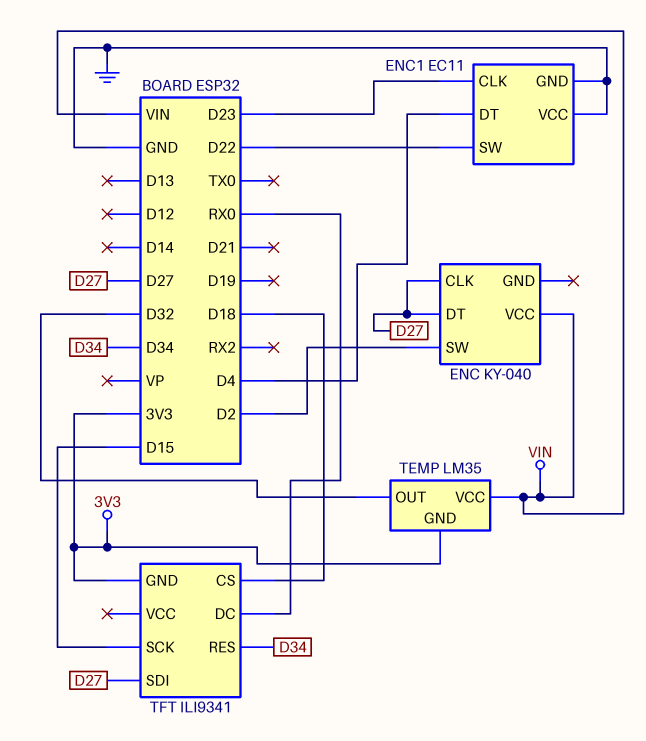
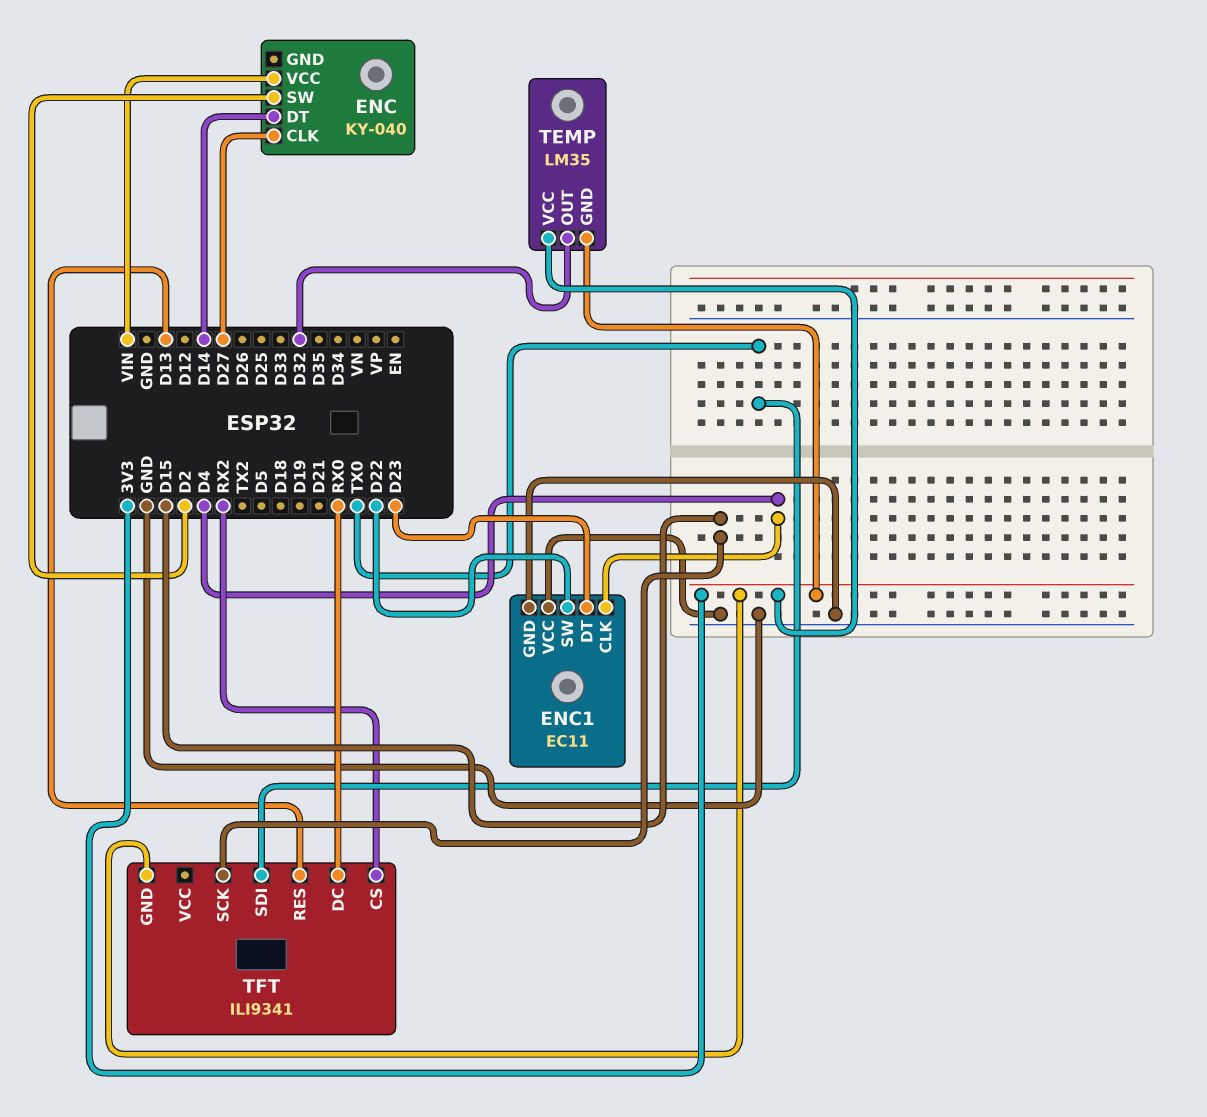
ENC pin DT: D27 -> D14
ENC1 pin CLK: D23 -> D4
ENC1 pin DT: D4 -> D23
TEMP pin VCC: VIN -> 3V3
TFT pin CS: D18 -> RX2
TFT pin RES: D34 -> D13
TFT pin SDI: D27 -> TX0

